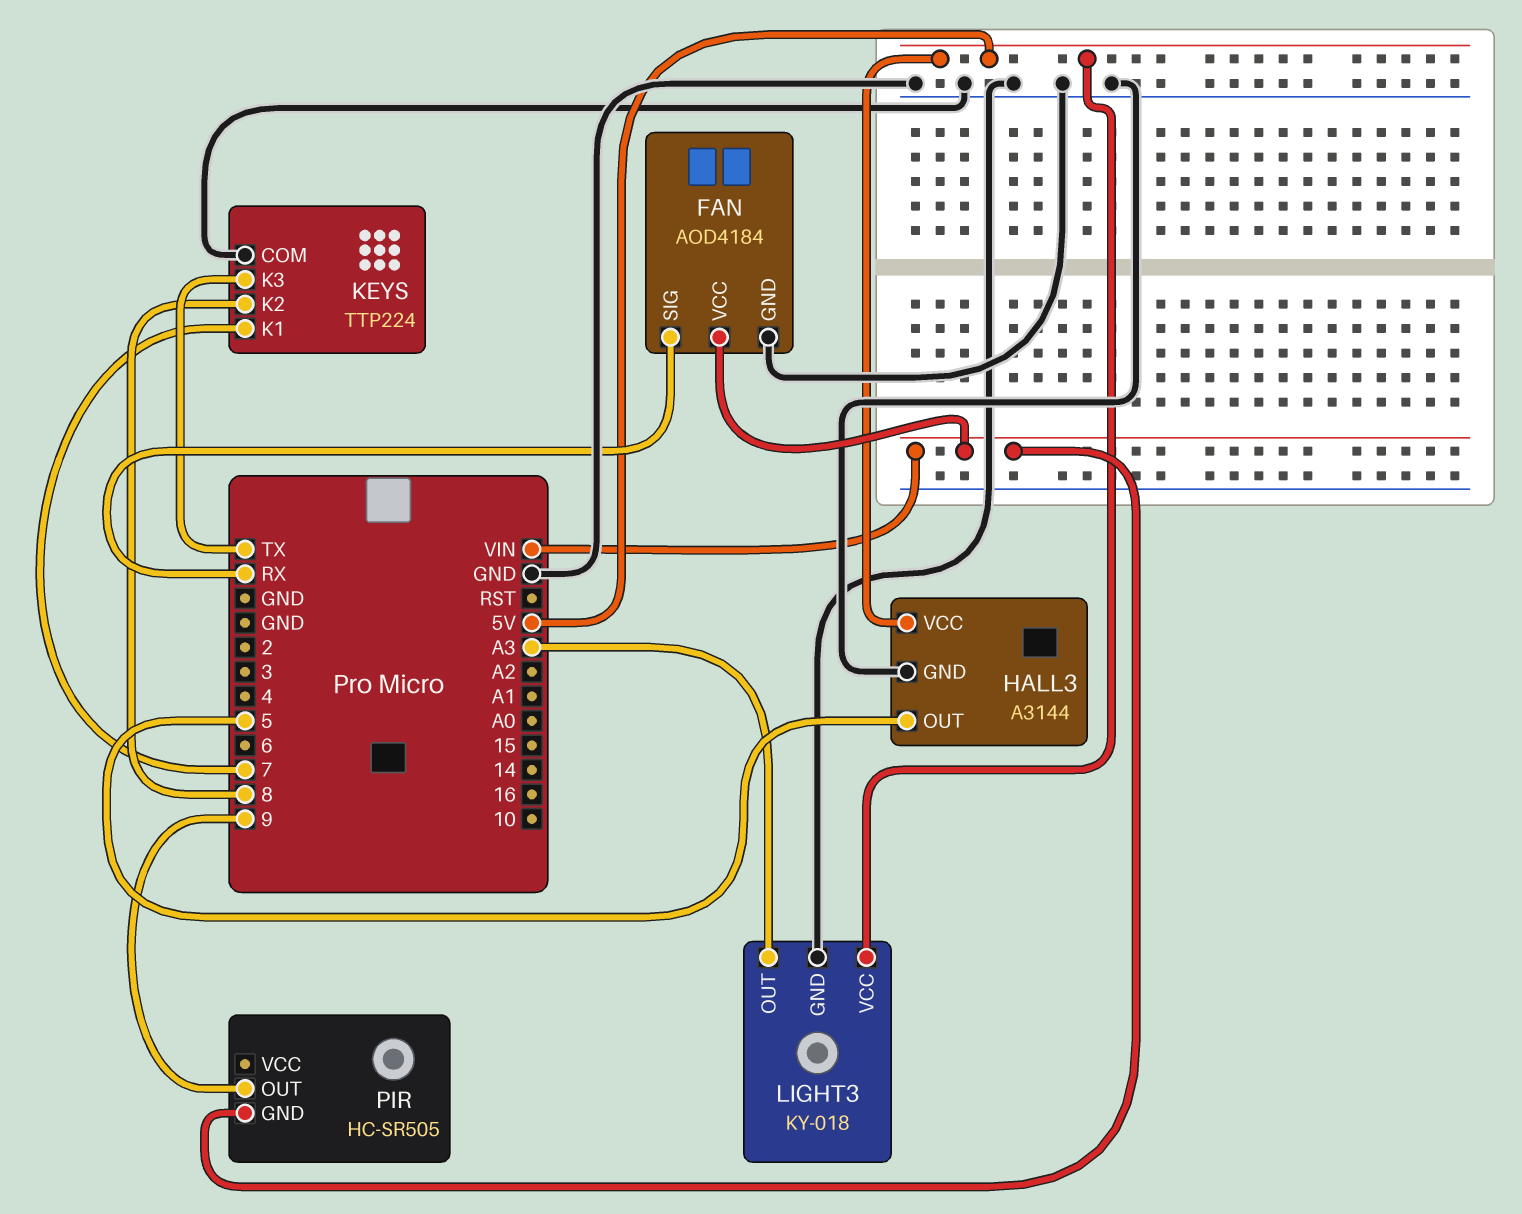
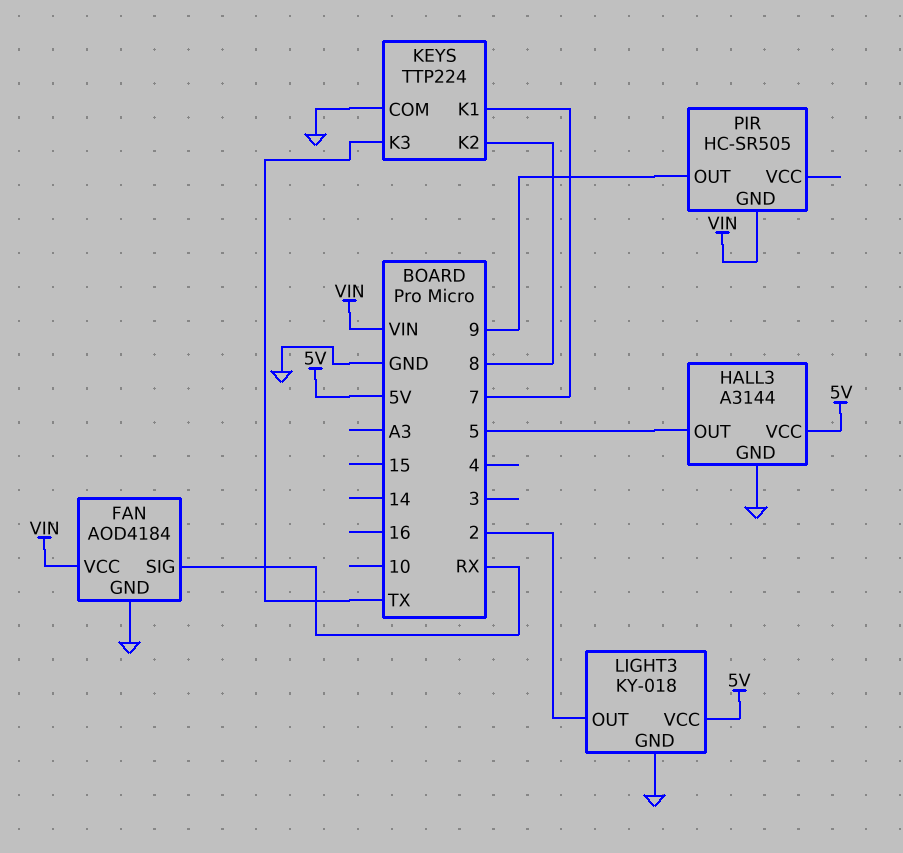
LIGHT3 pin OUT: A3 -> 2

